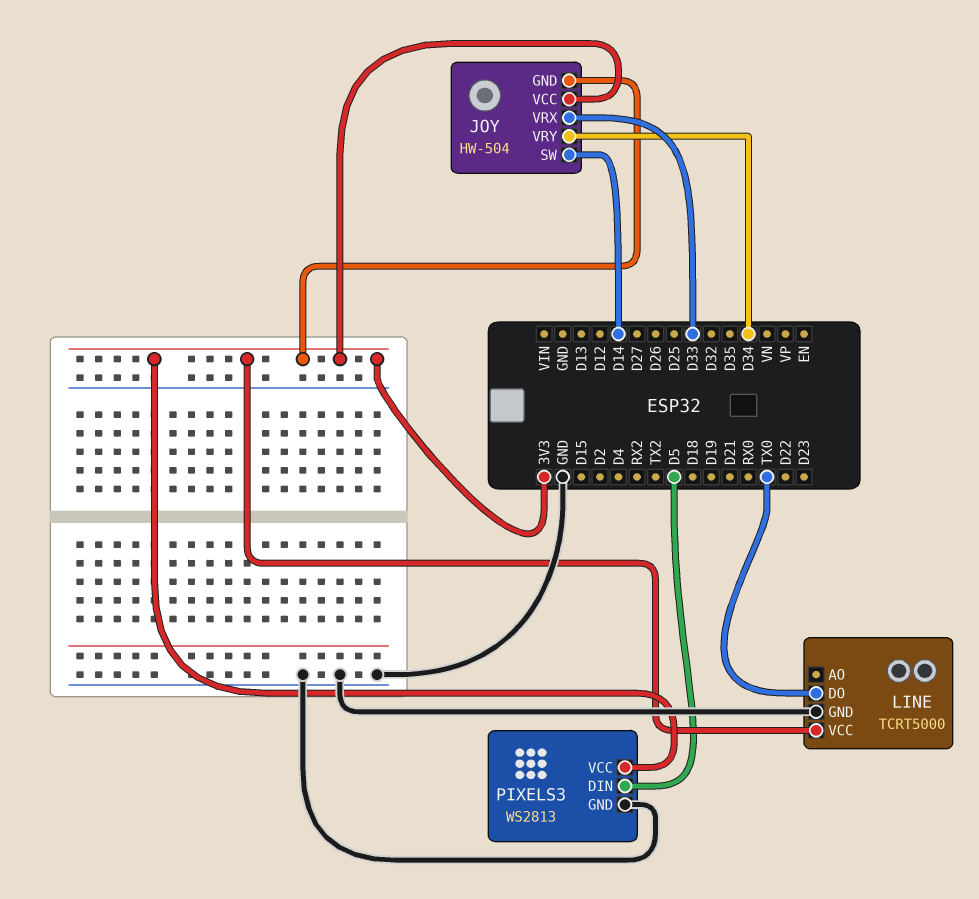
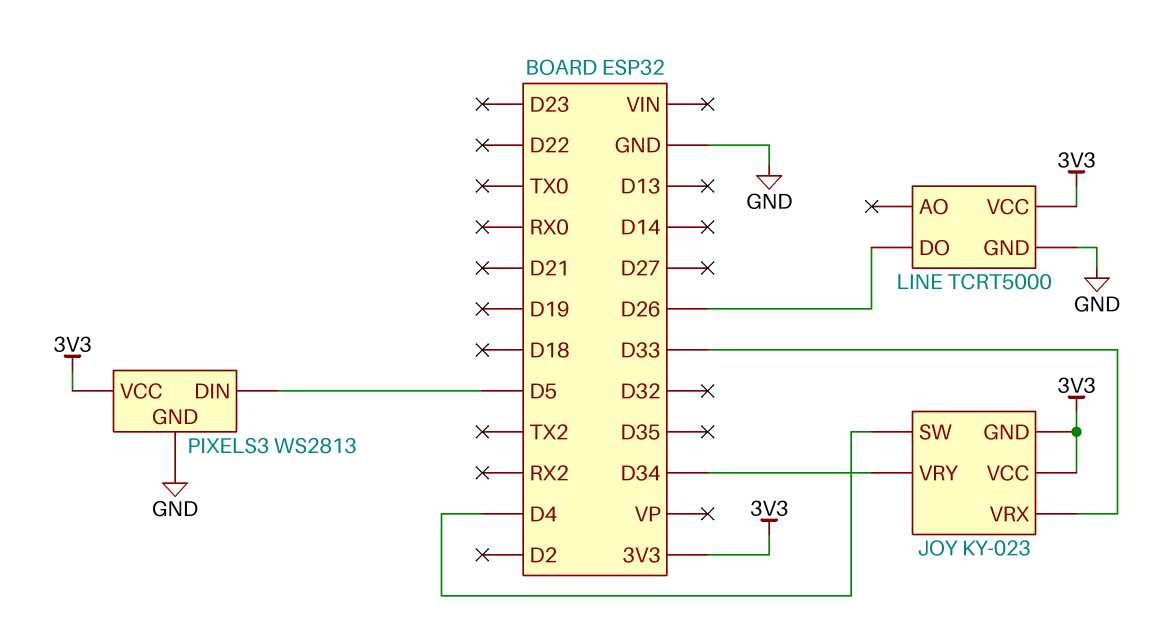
JOY: HW-504 -> KY-023
JOY pin SW: D14 -> D4
LINE pin DO: TX0 -> D26

